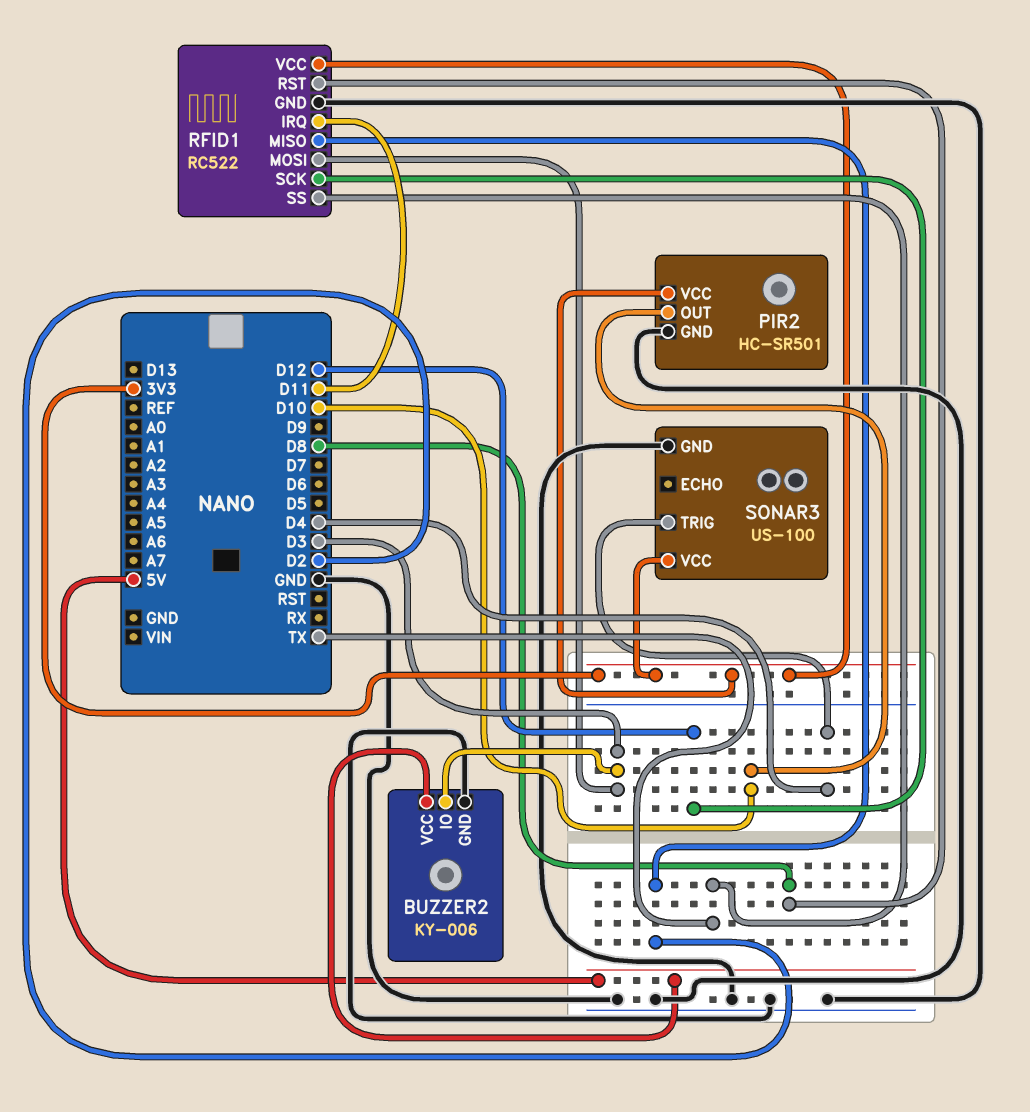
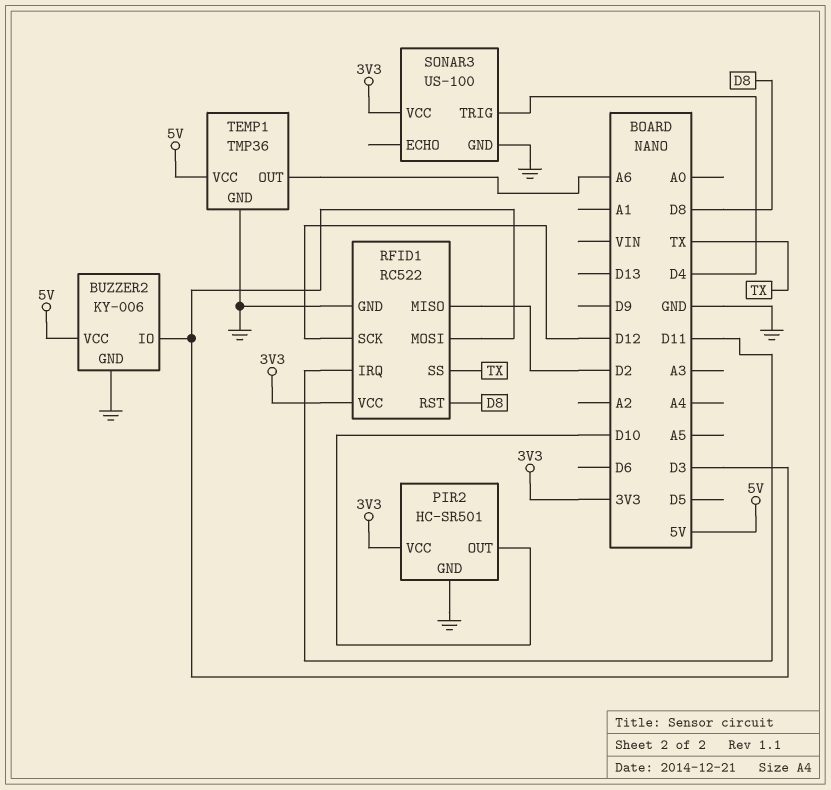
TEMP1: none -> TMP36
TEMP1 pin GND: none -> GND
TEMP1 pin OUT: none -> A6
TEMP1 pin VCC: none -> 5V

